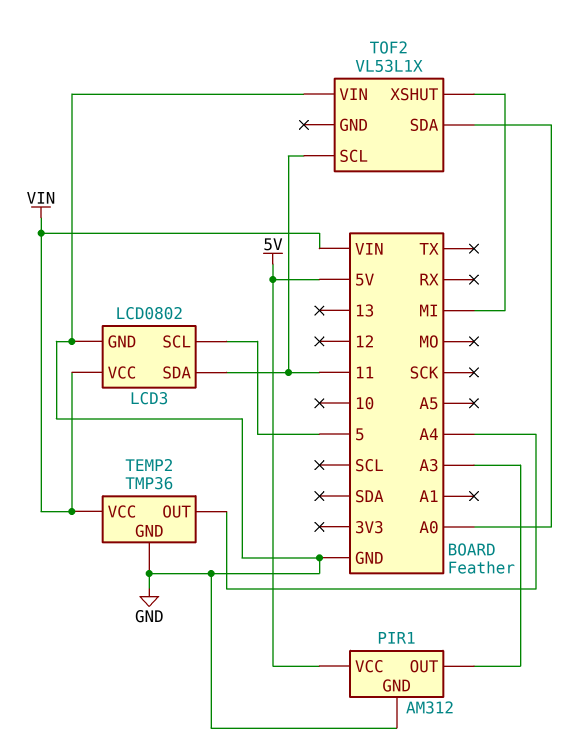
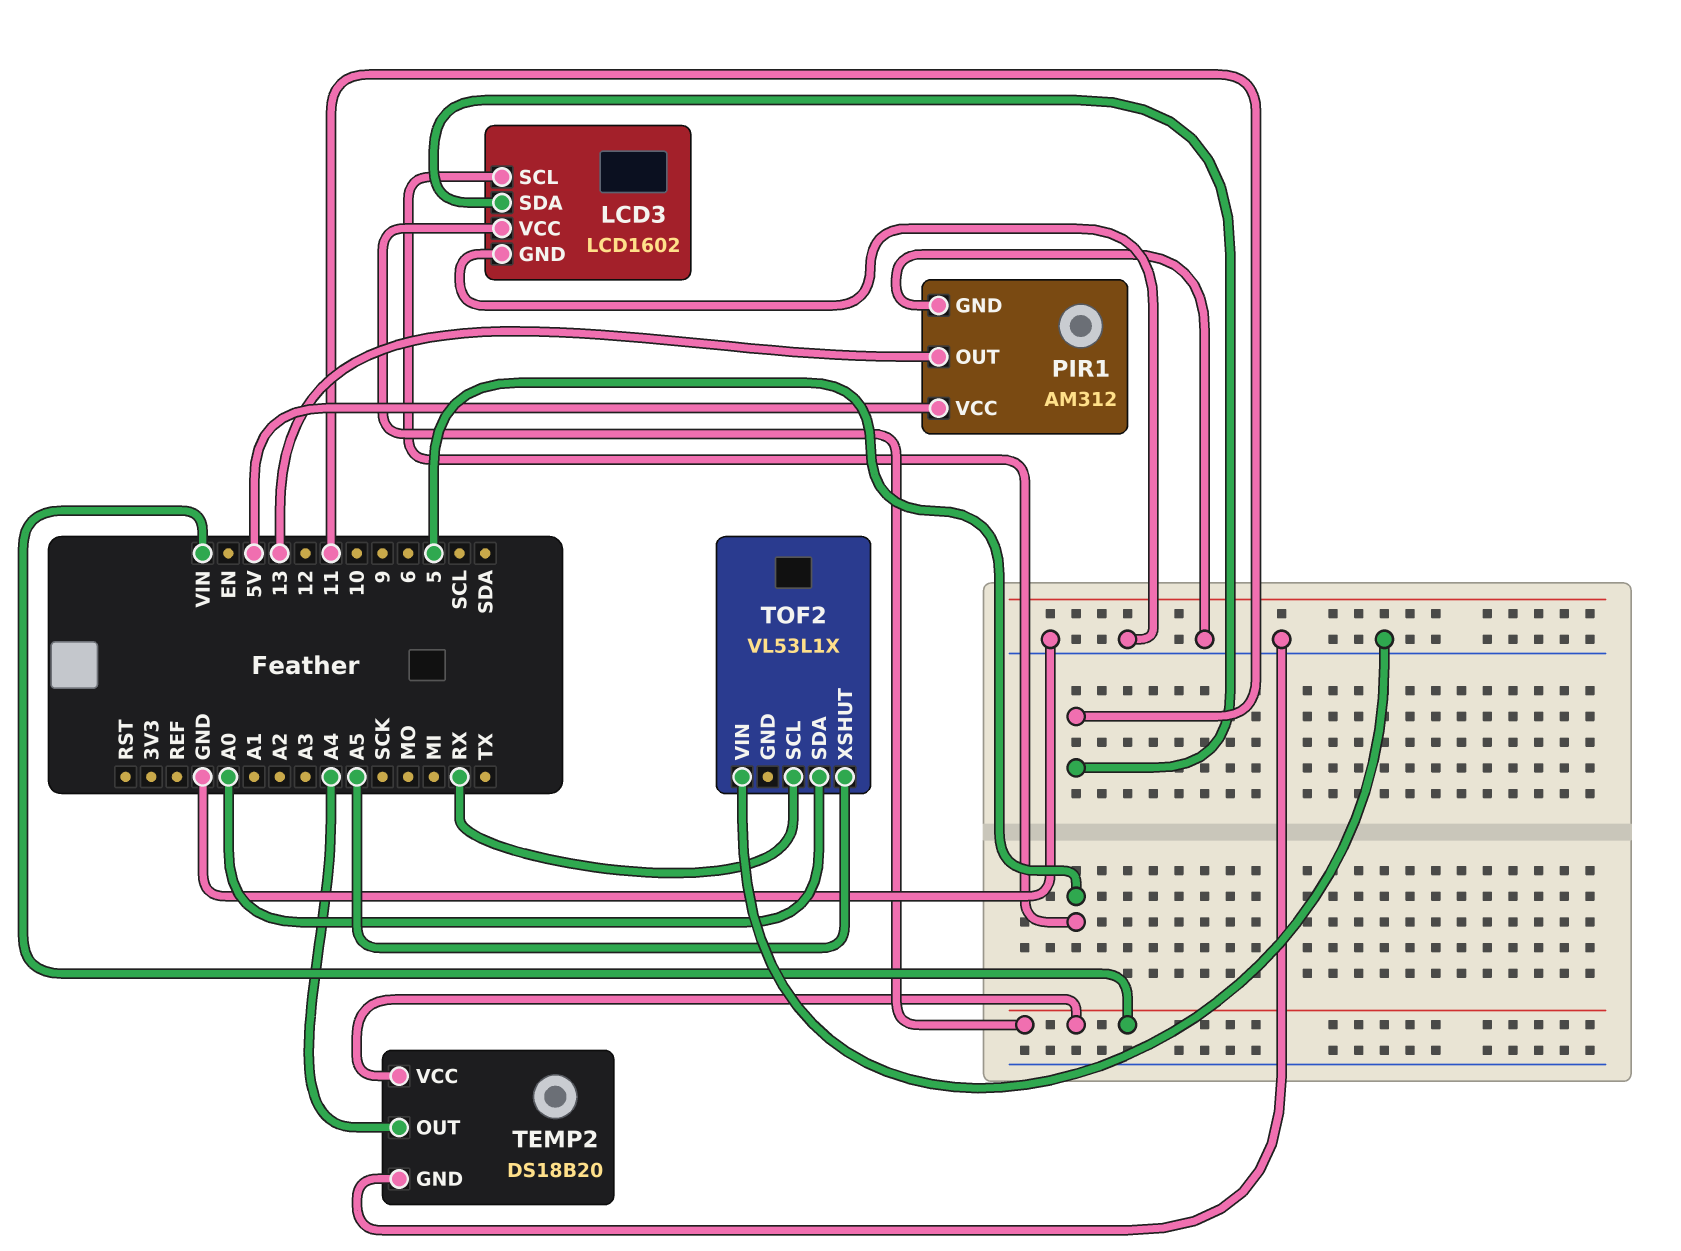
LCD3: LCD0802 -> LCD1602
PIR1 pin OUT: A3 -> 13
TEMP2: TMP36 -> DS18B20
TOF2 pin SCL: 11 -> RX
TOF2 pin XSHUT: MI -> A5

